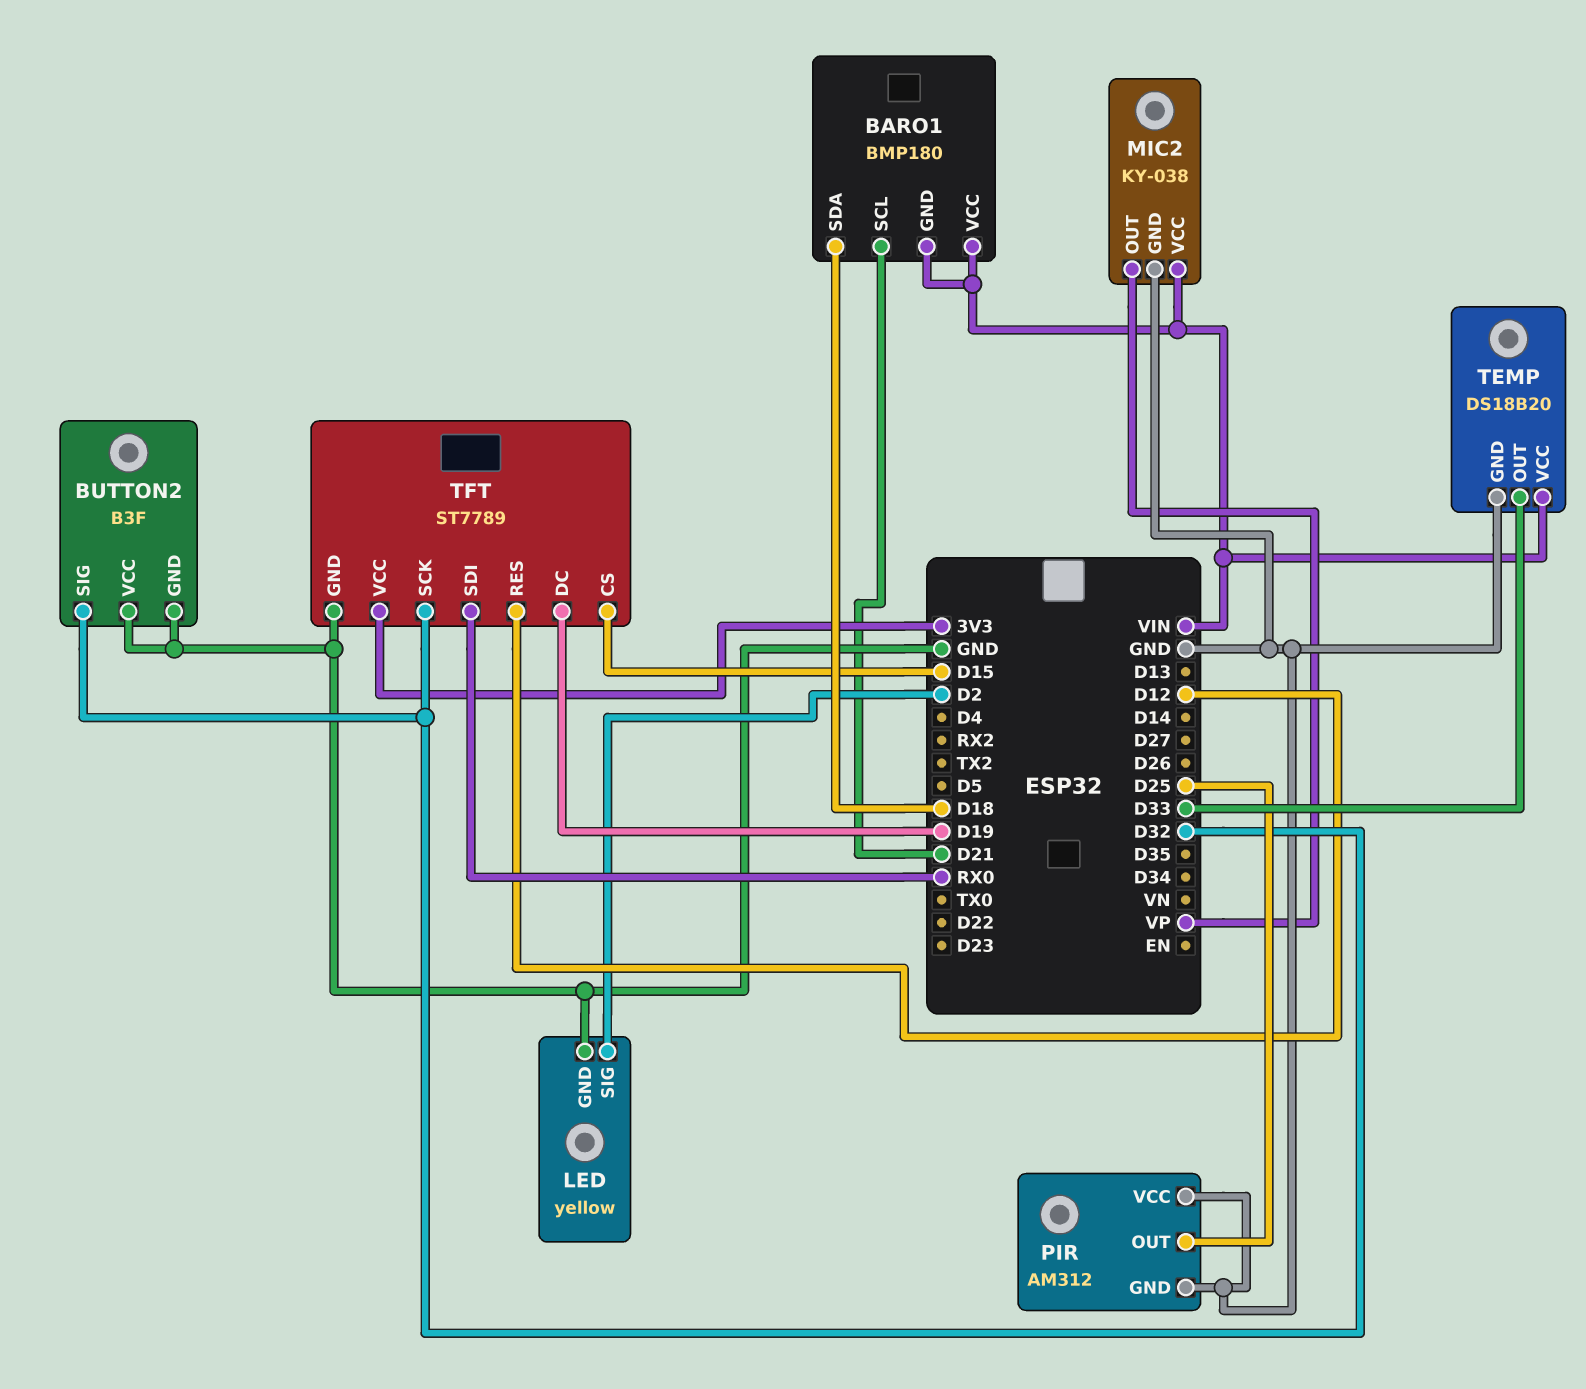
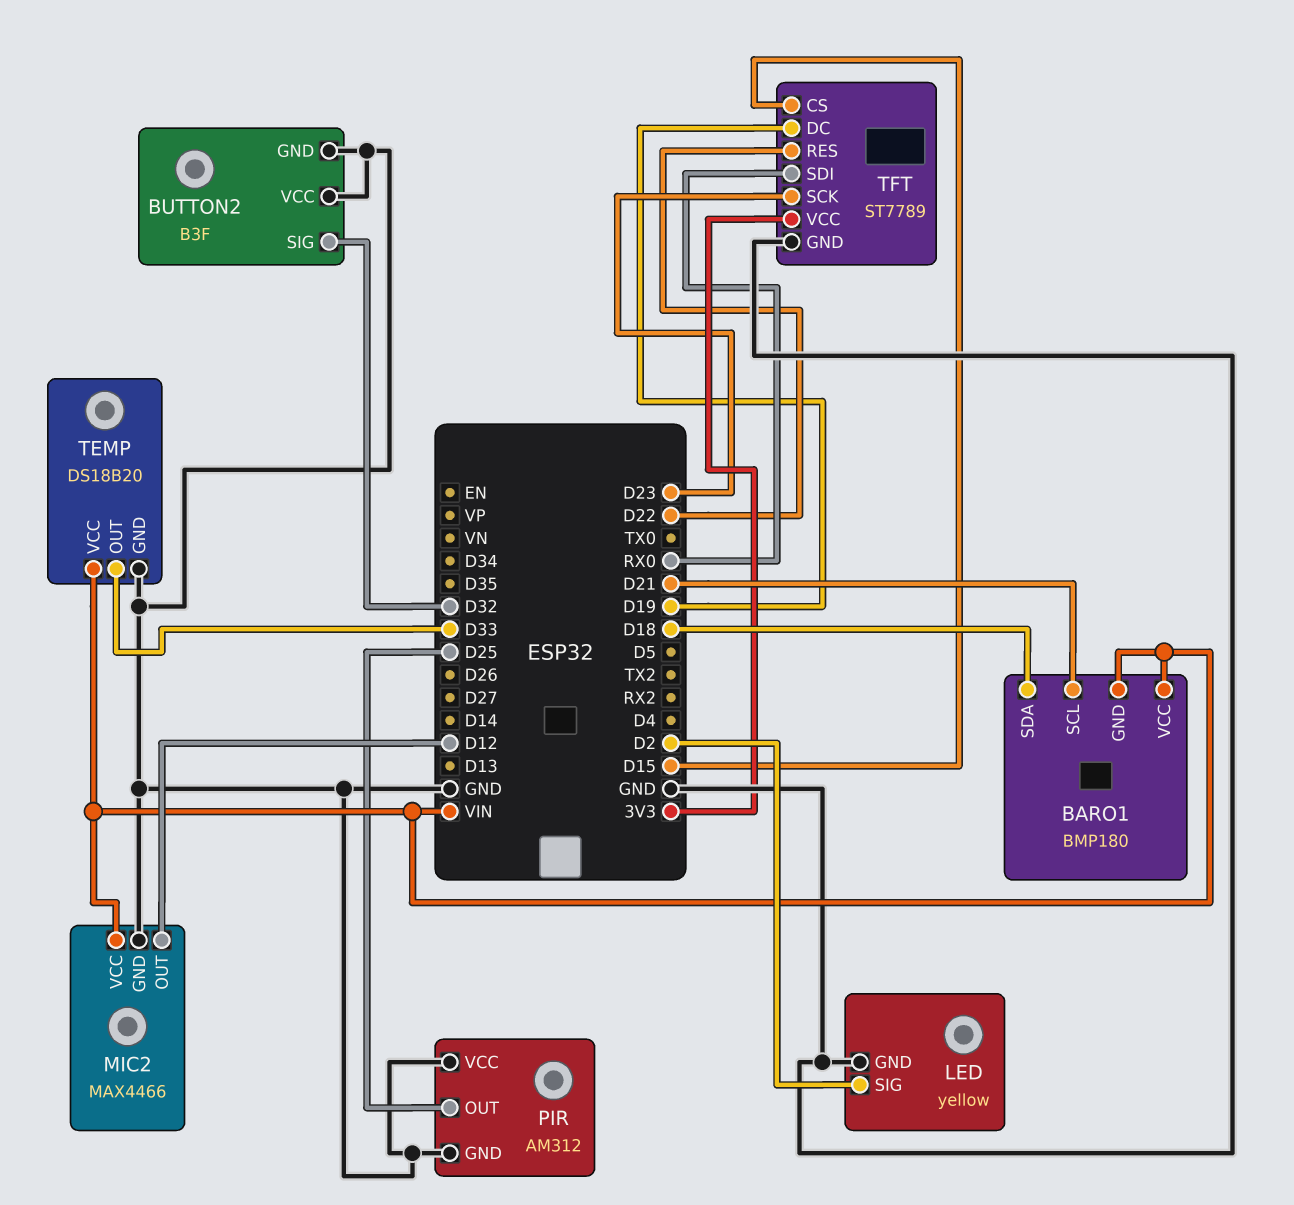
MIC2: KY-038 -> MAX4466
MIC2 pin OUT: VP -> D12
TFT pin RES: D12 -> D22
TFT pin SCK: D32 -> D23

